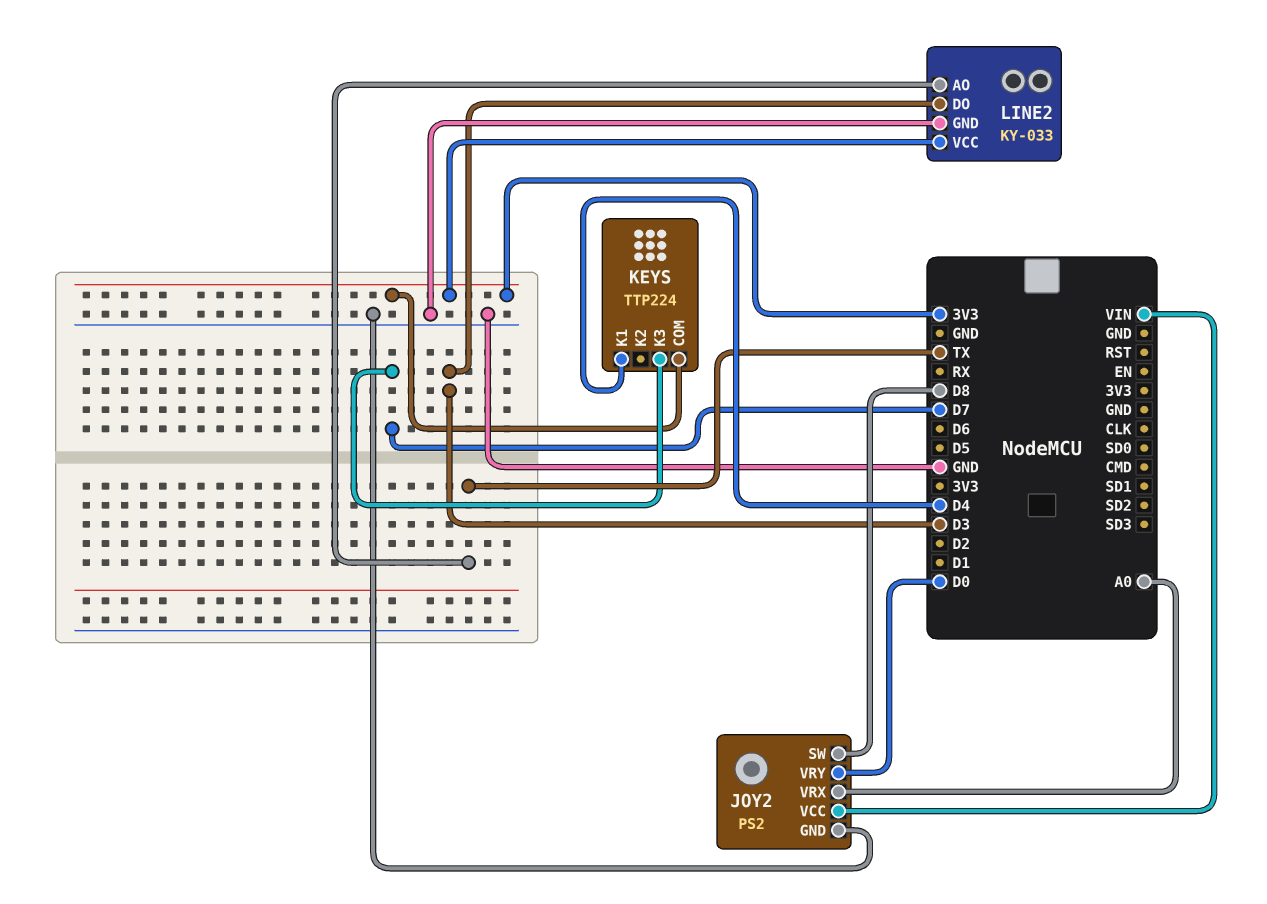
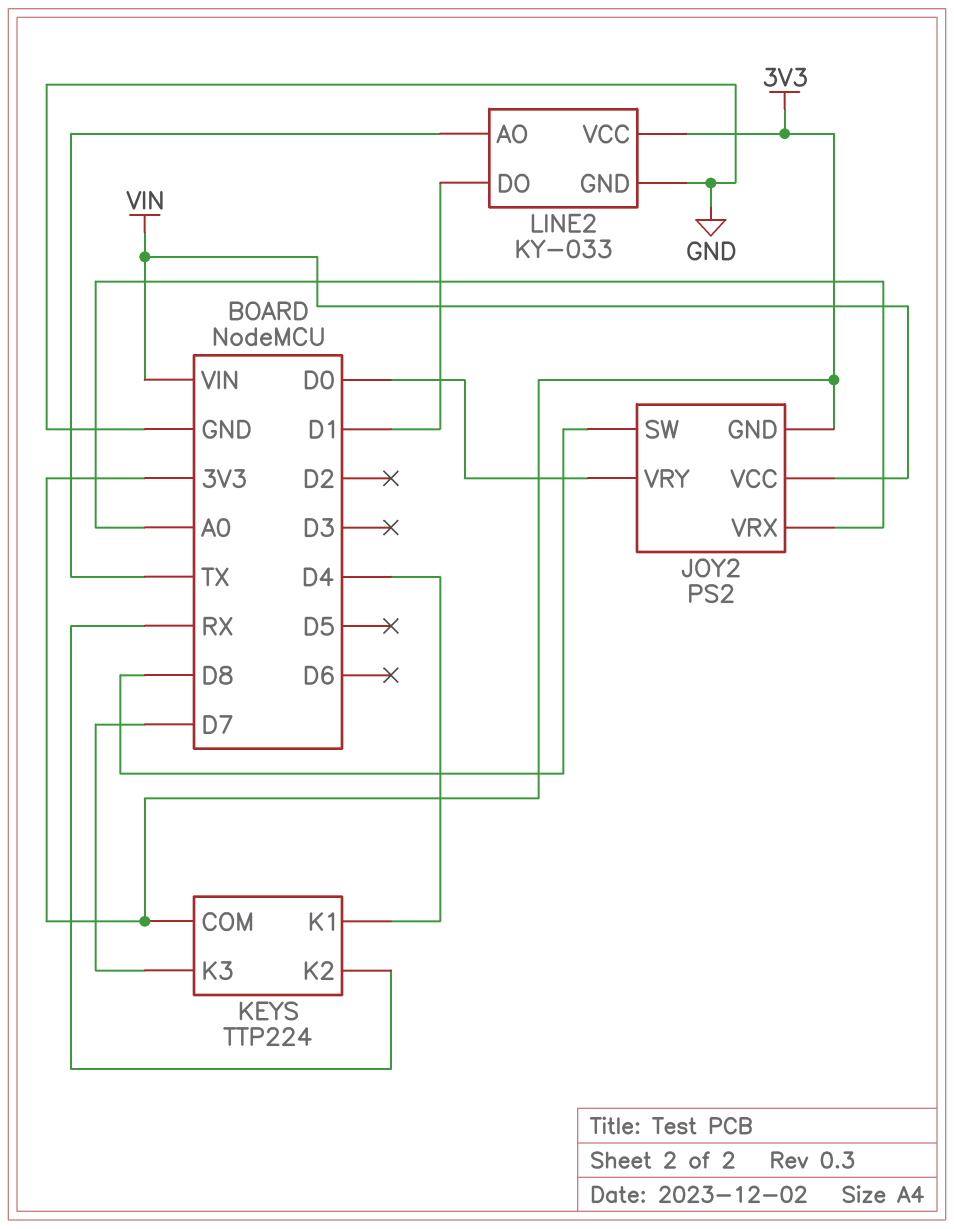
JOY2 pin GND: GND -> 3V3
KEYS pin K2: none -> RX
LINE2 pin DO: D3 -> D1

